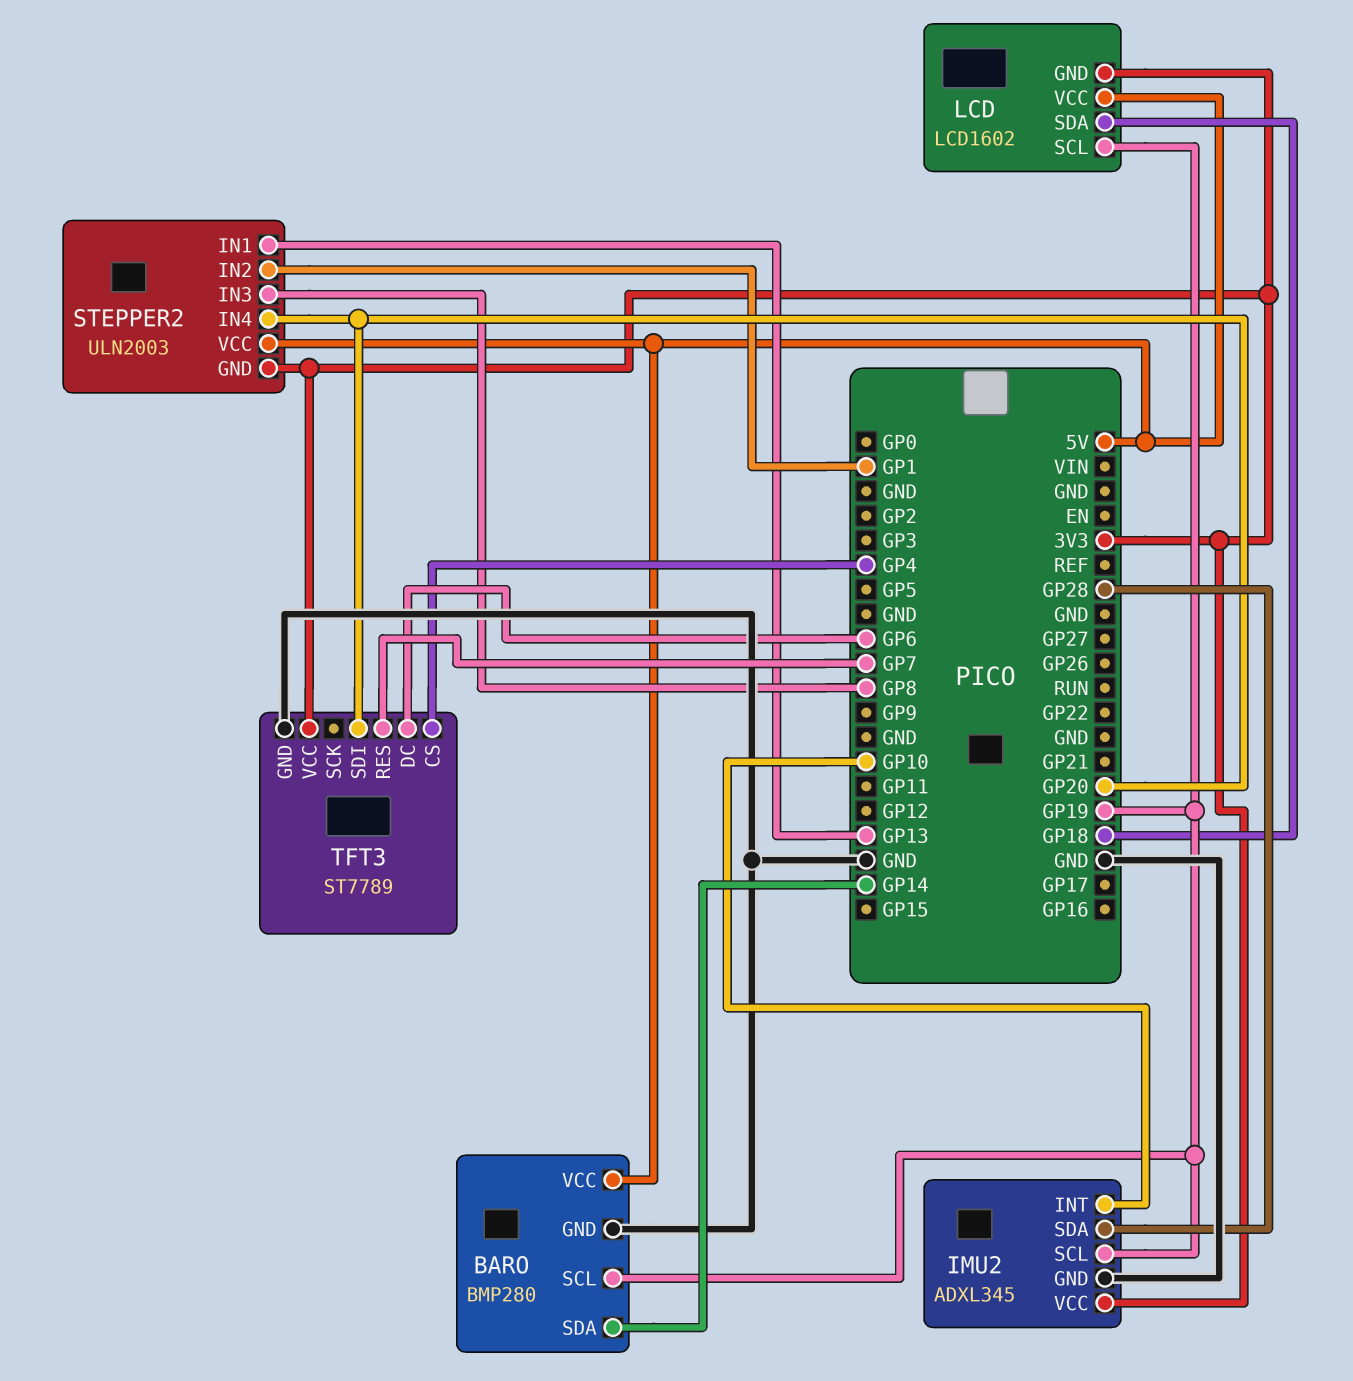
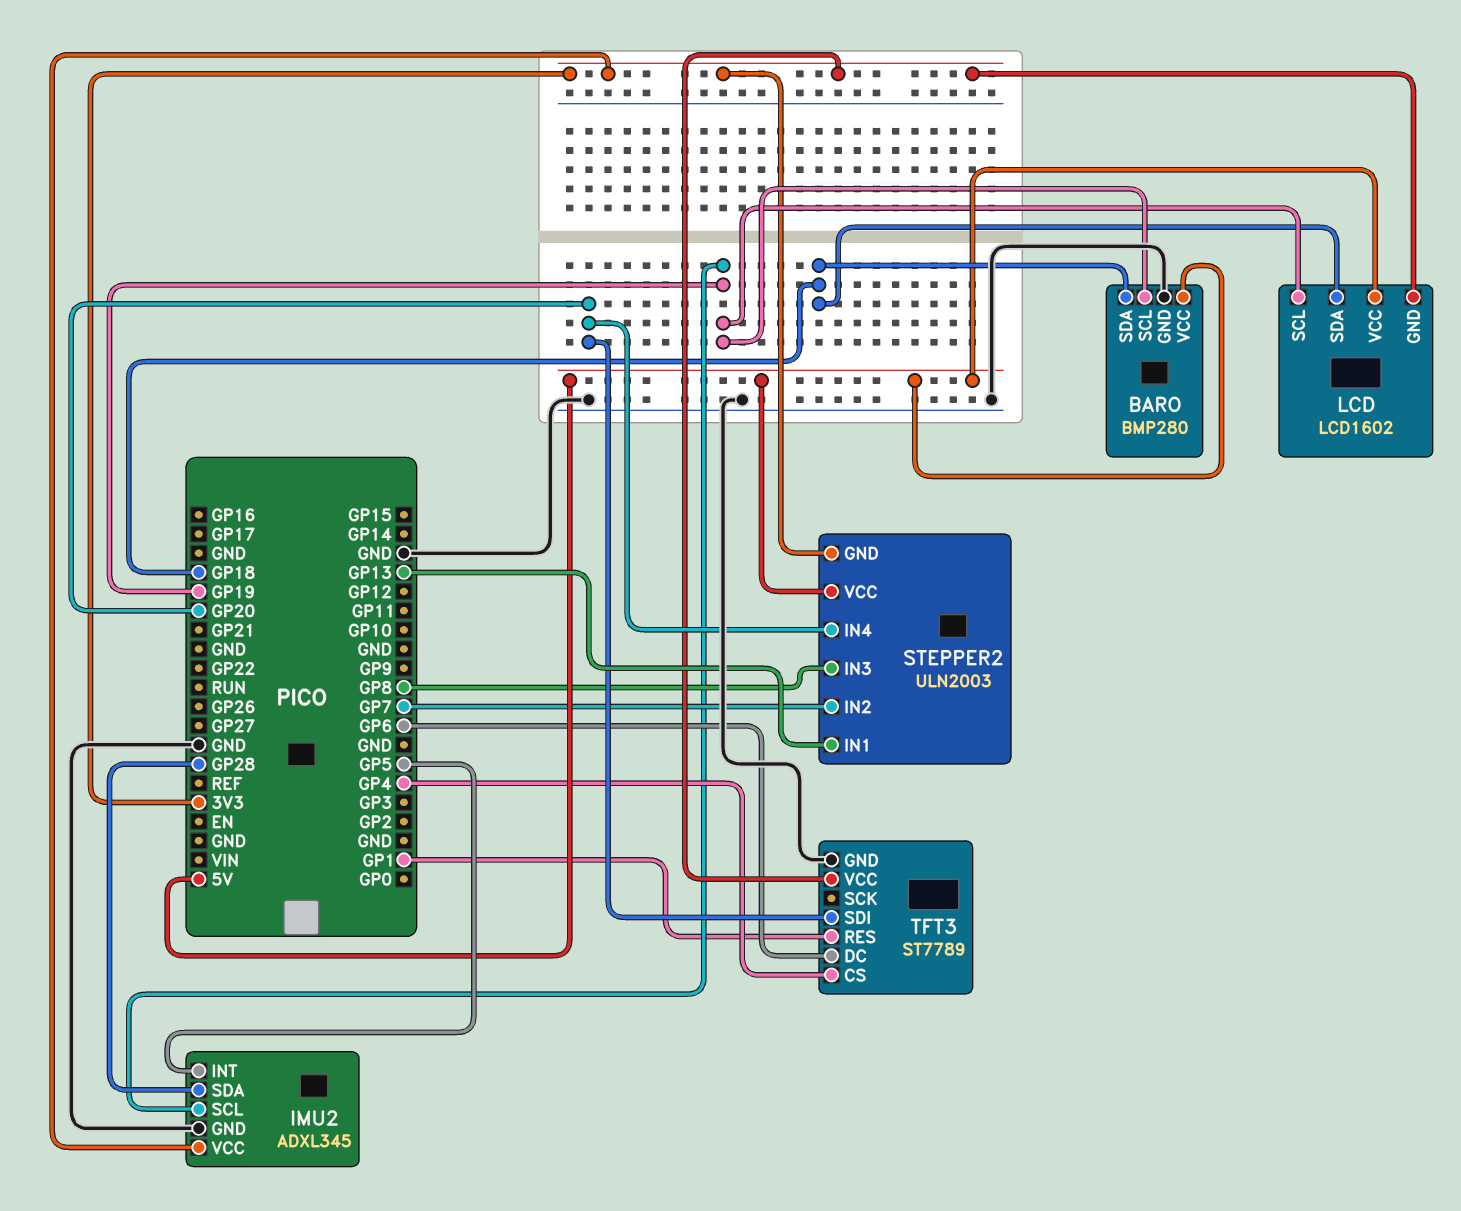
BARO pin SDA: GP14 -> GP18
IMU2 pin INT: GP10 -> GP5
STEPPER2 pin IN2: GP1 -> GP7
TFT3 pin RES: GP7 -> GP1

